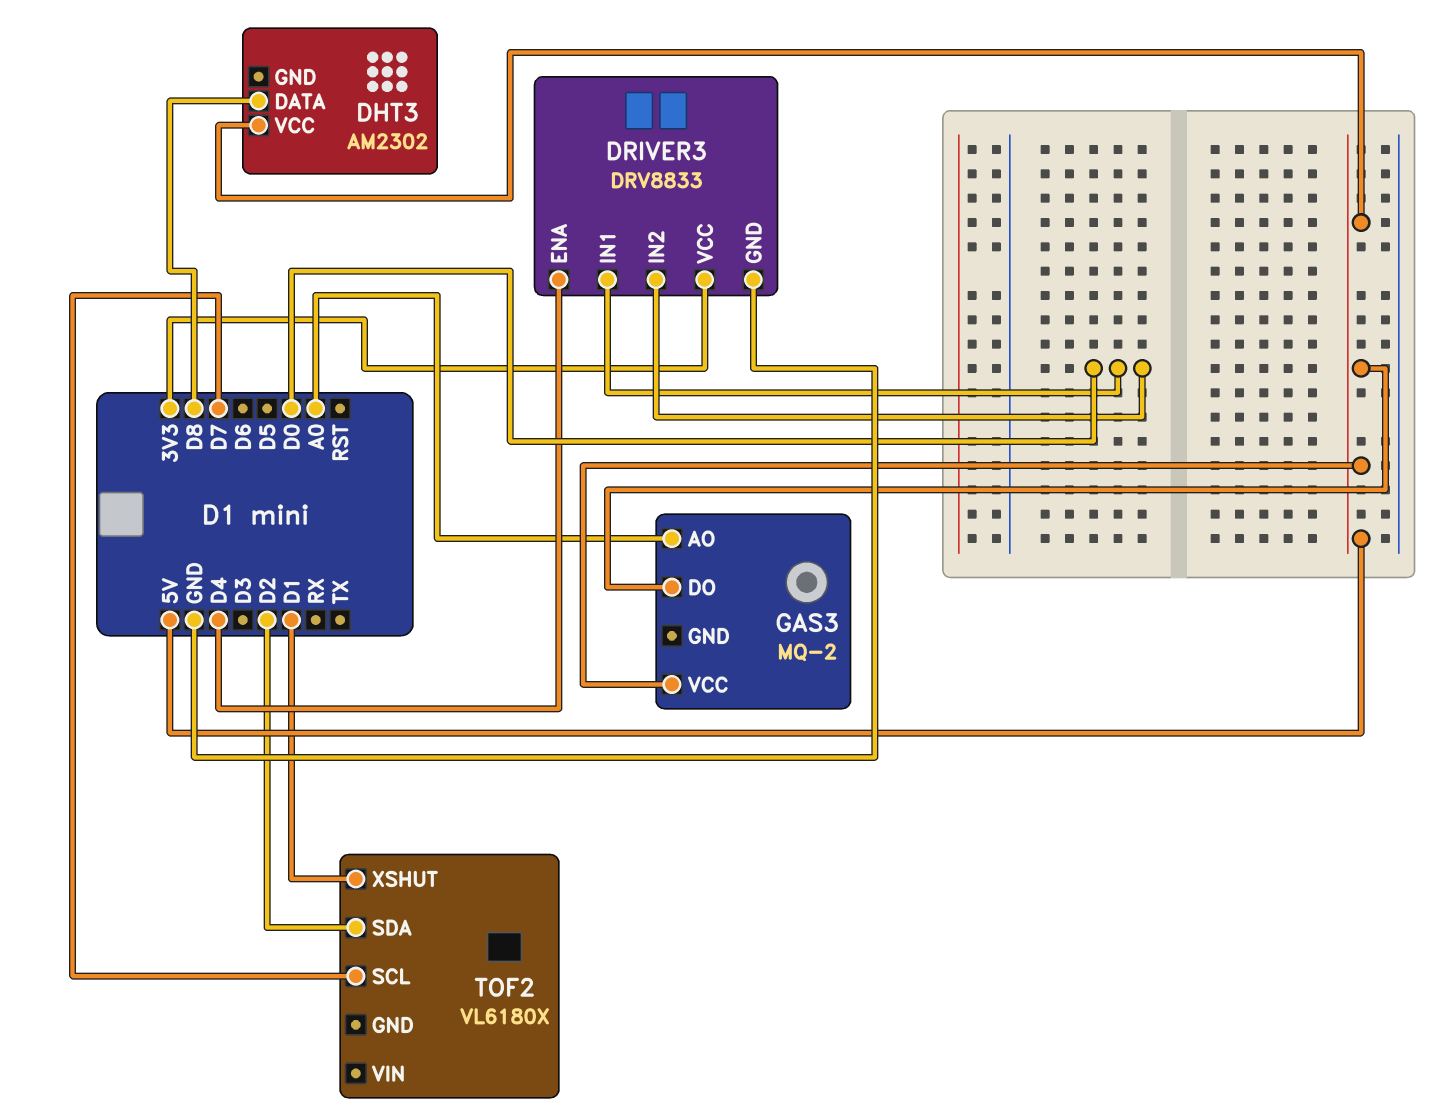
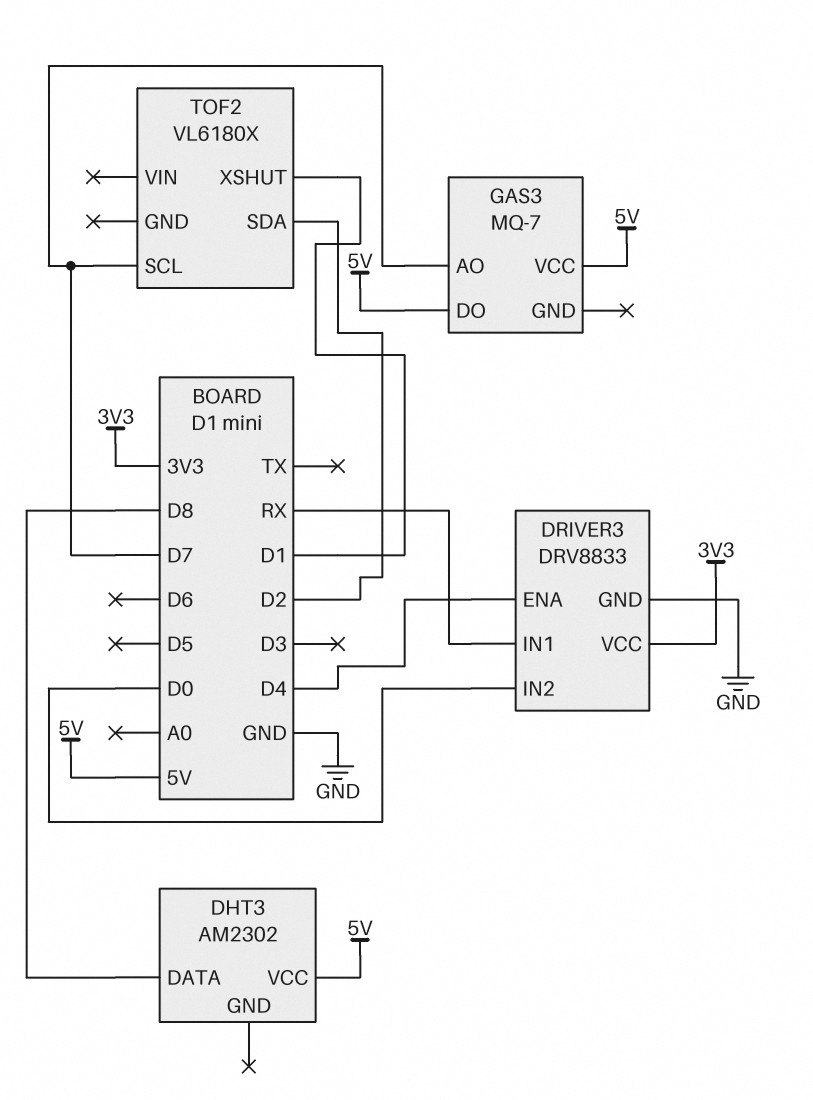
DRIVER3 pin IN1: D0 -> RX
GAS3: MQ-2 -> MQ-7
GAS3 pin AO: A0 -> D7

